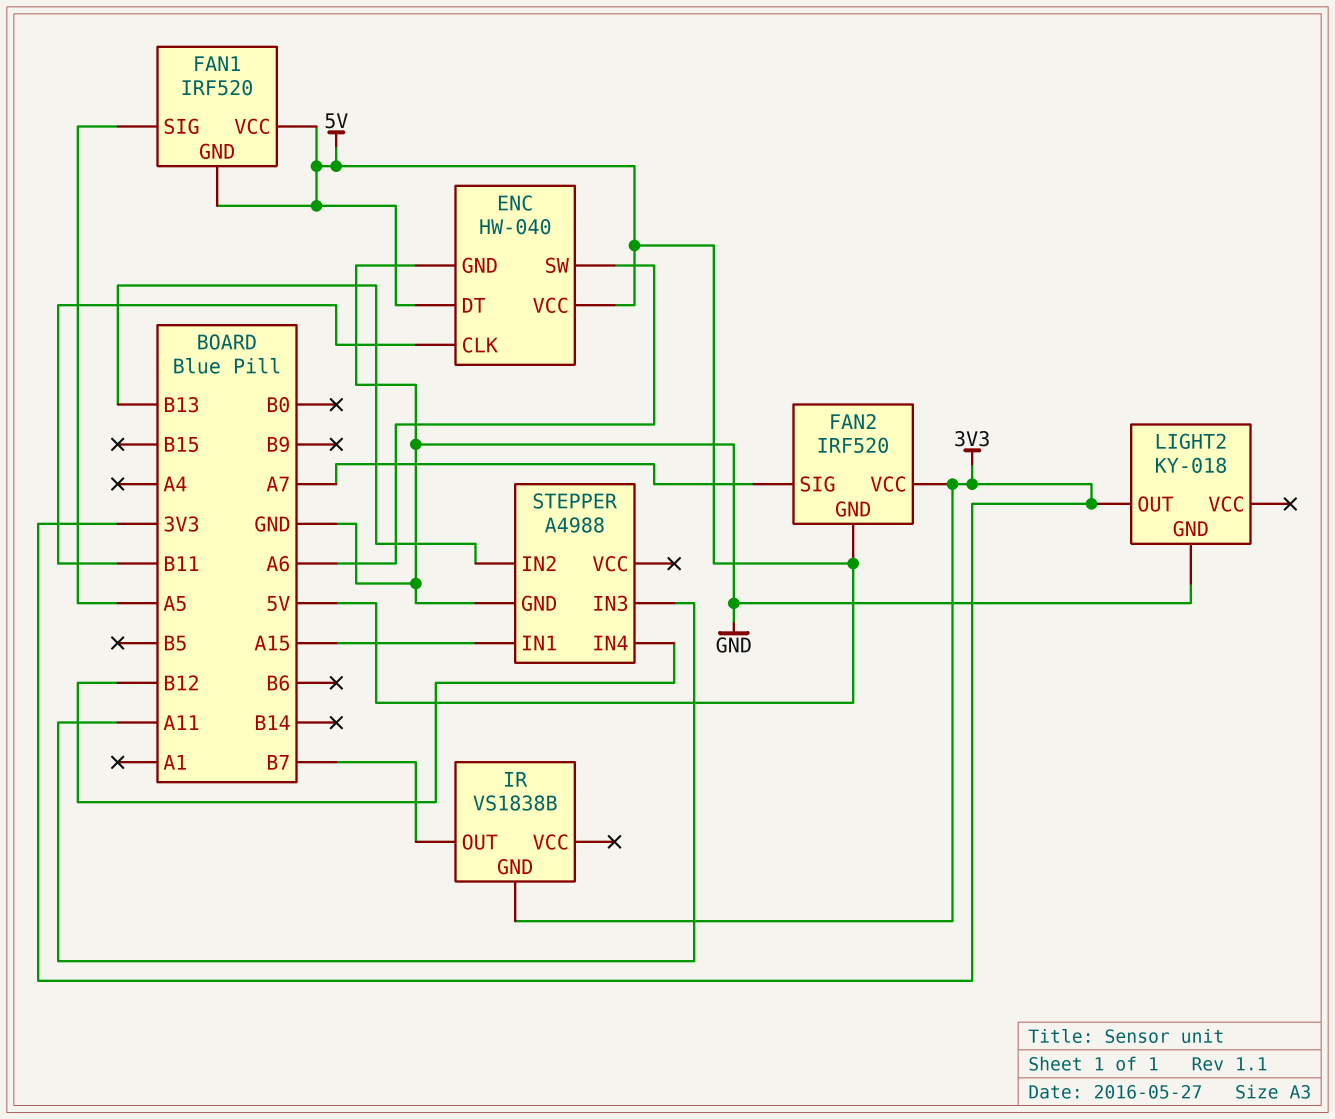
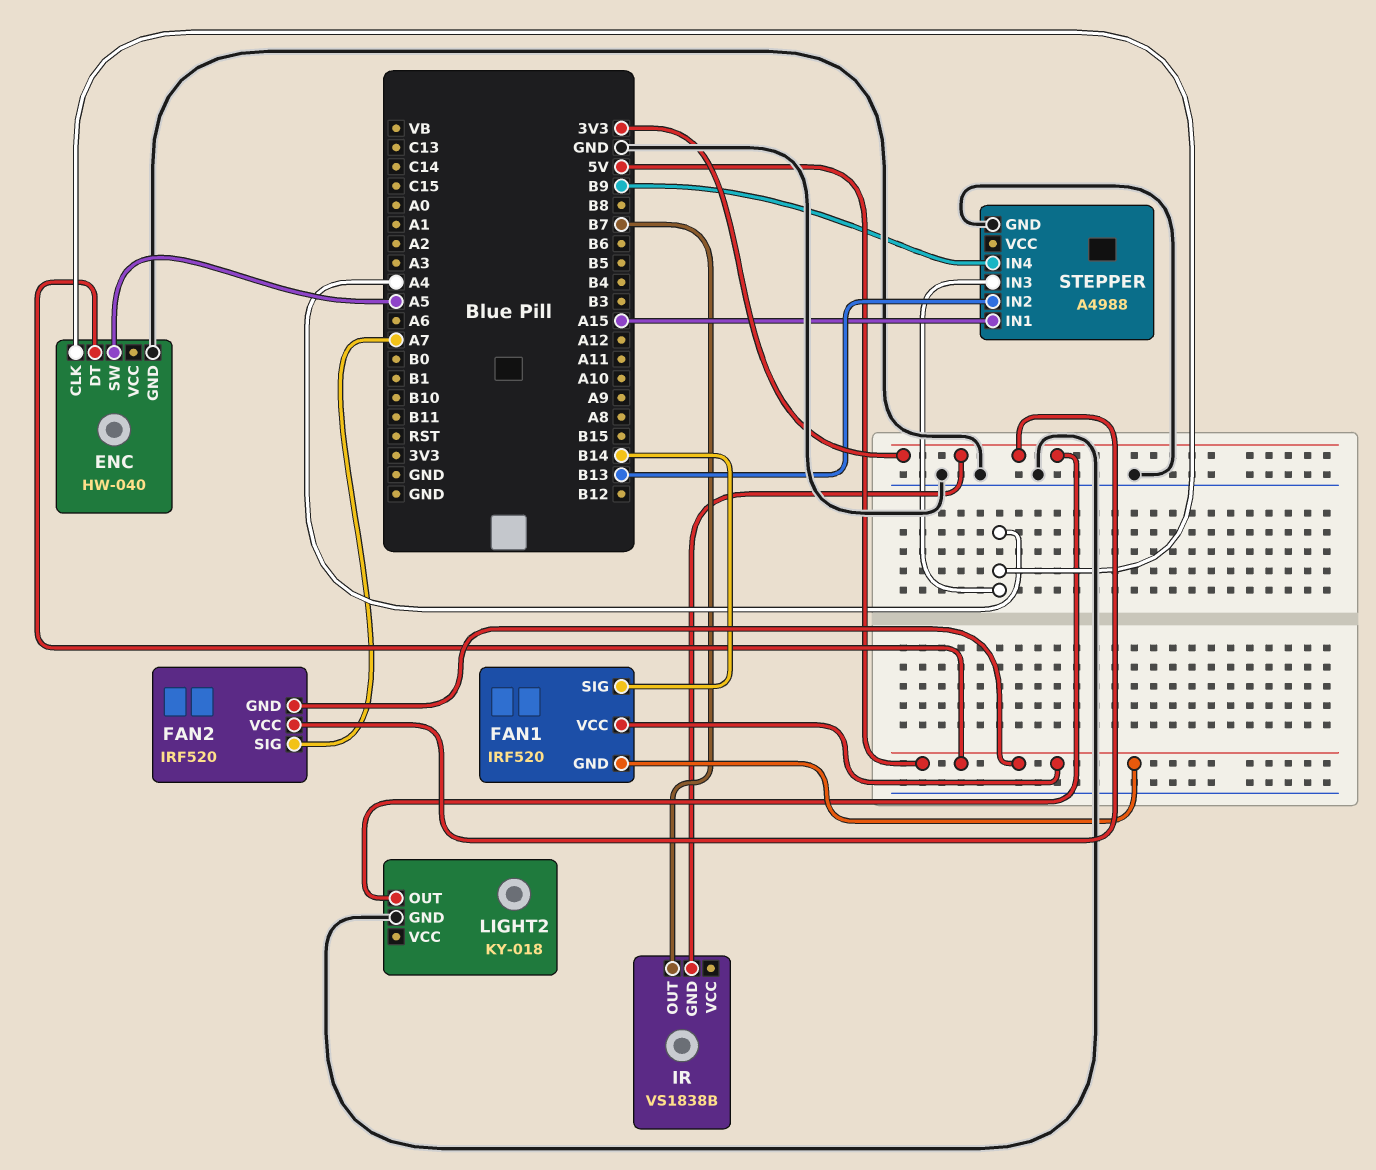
ENC pin CLK: B11 -> A4
ENC pin SW: A6 -> A5
ENC pin VCC: 5V -> none
FAN1 pin SIG: A5 -> B14
STEPPER pin IN3: A11 -> A4
STEPPER pin IN4: B12 -> B9

